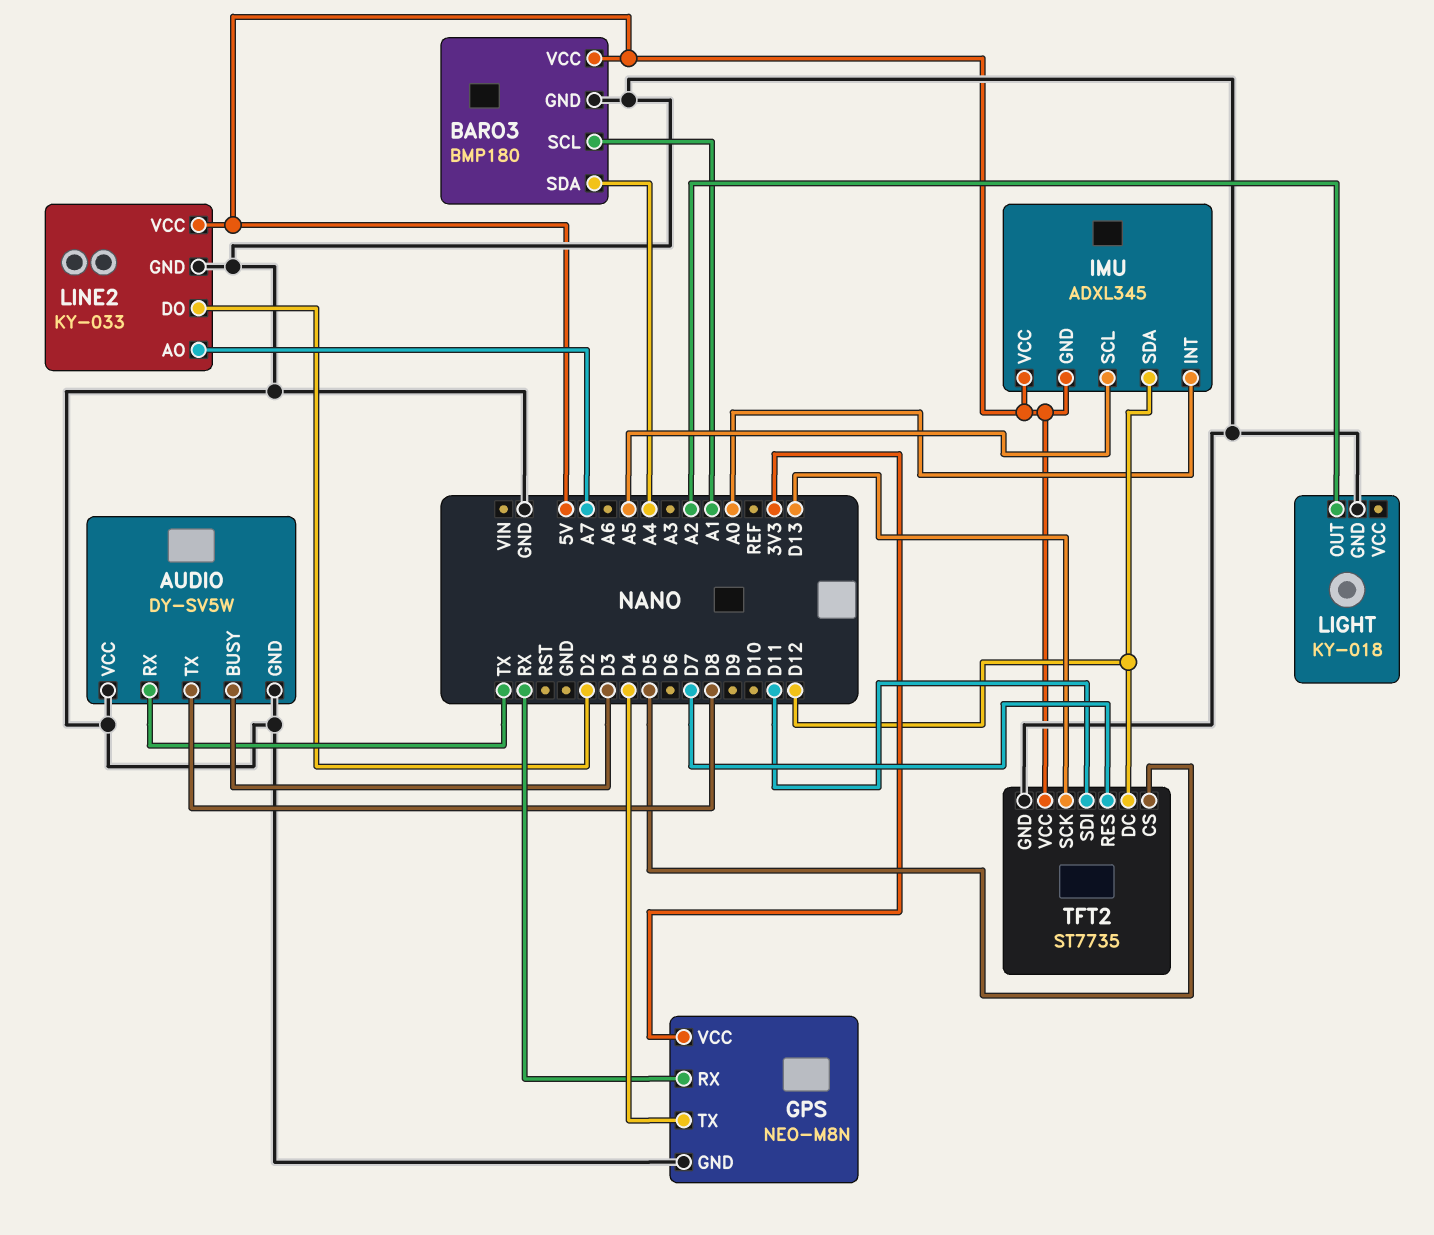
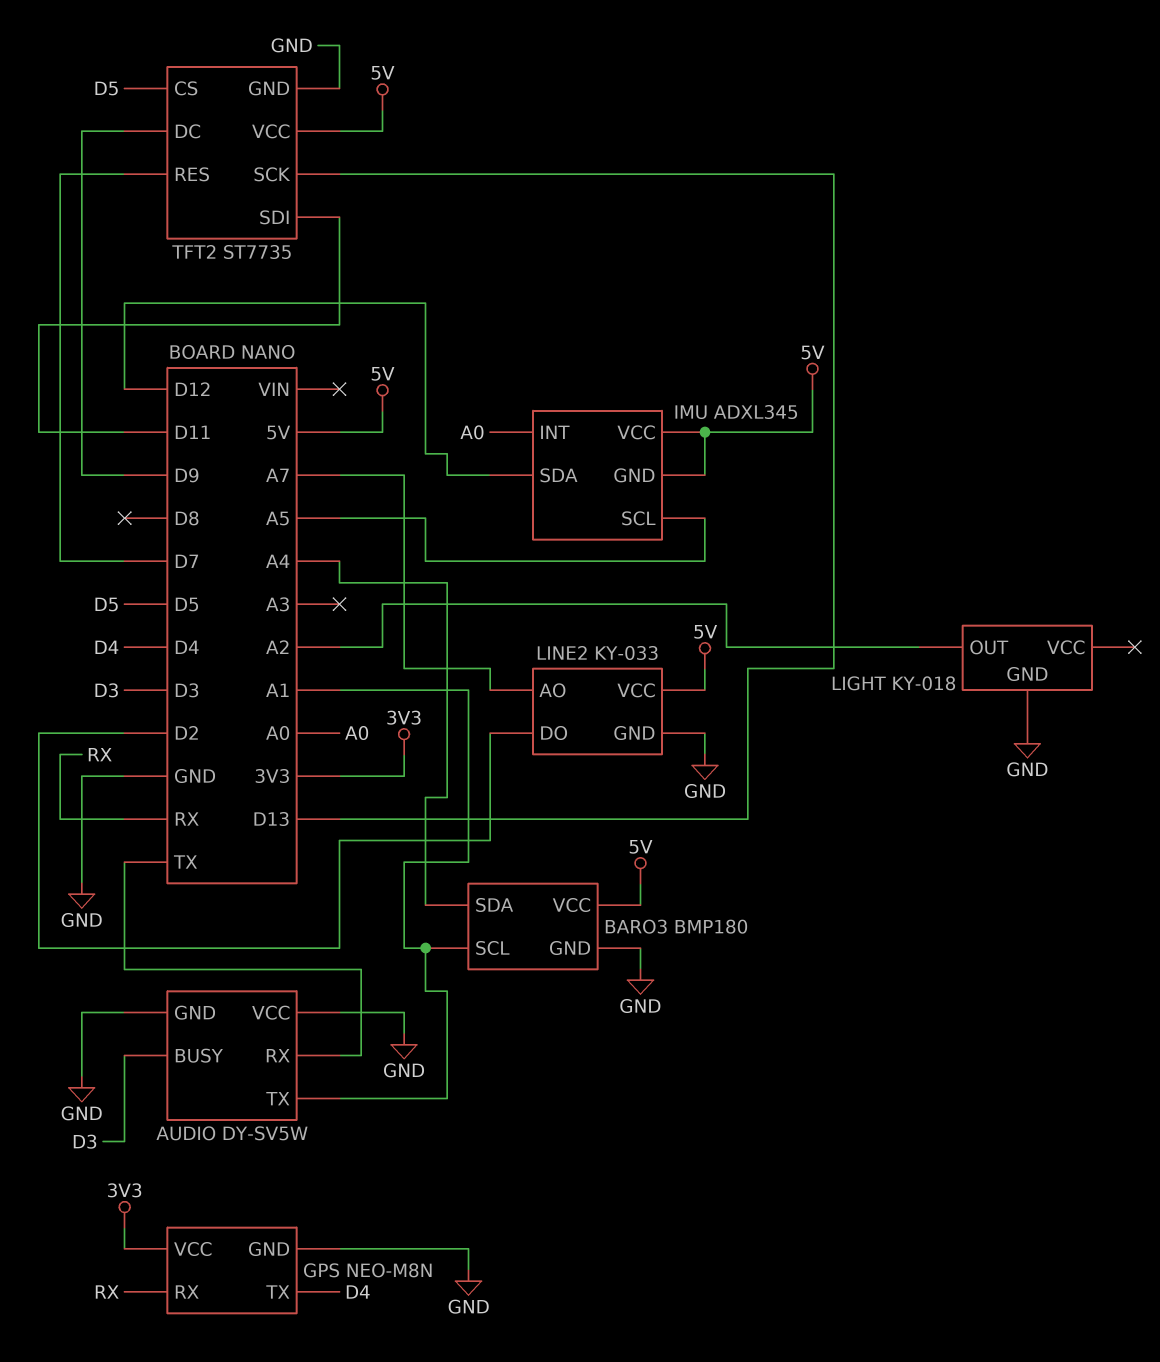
AUDIO pin TX: D8 -> A1
TFT2 pin DC: D12 -> D9

